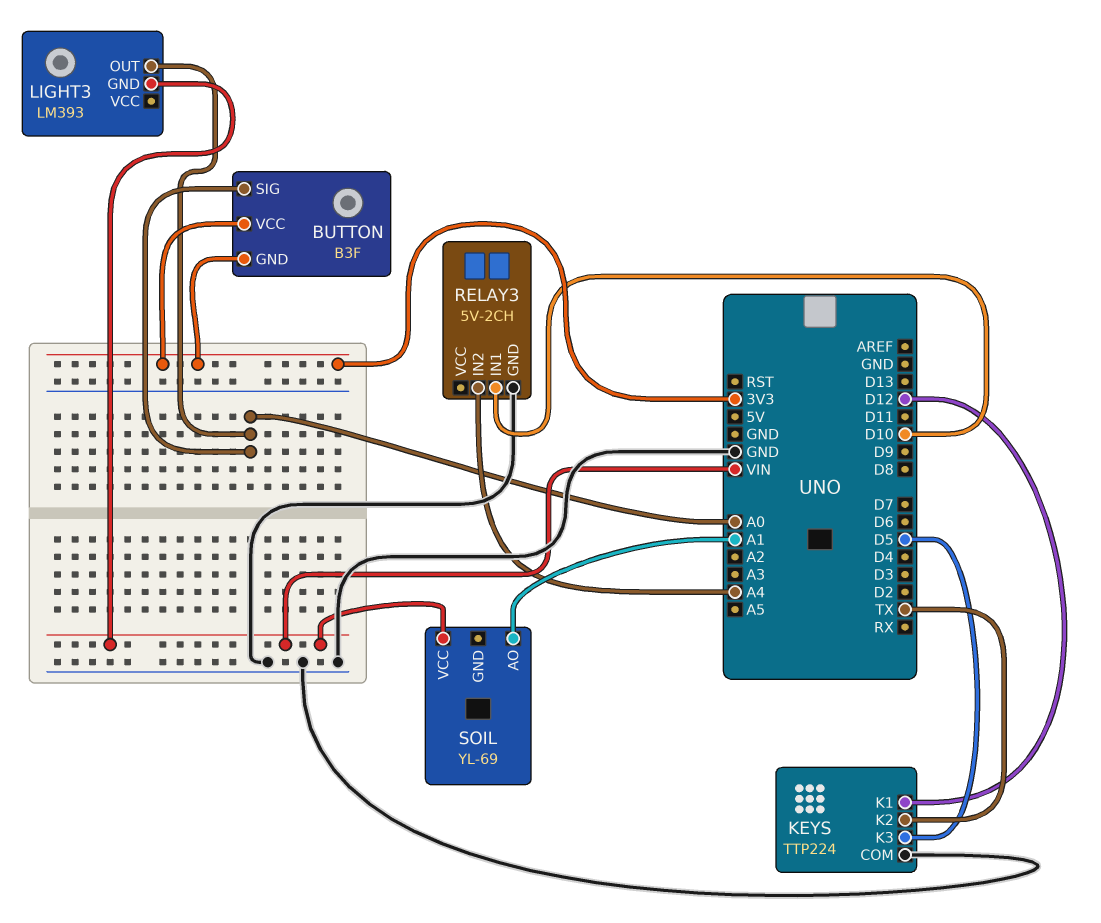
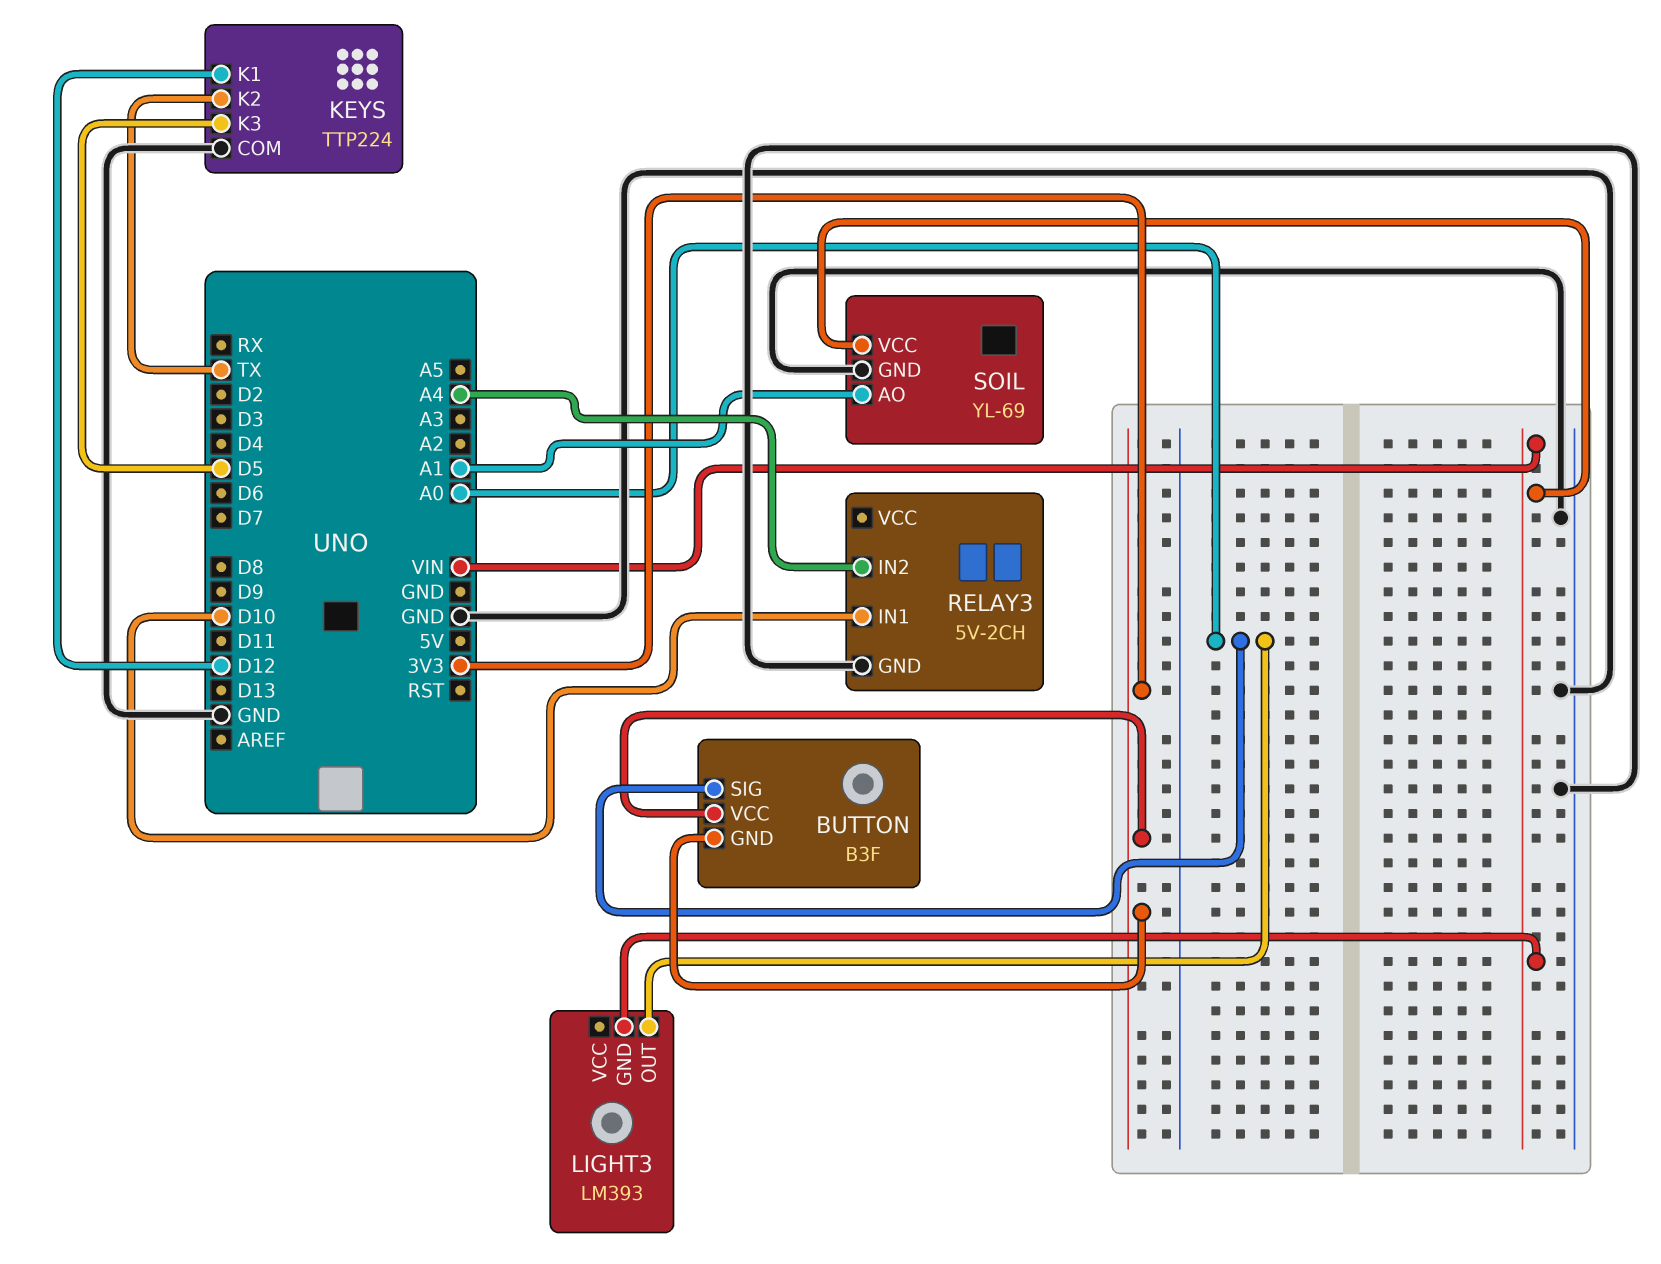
SOIL pin GND: none -> GND

